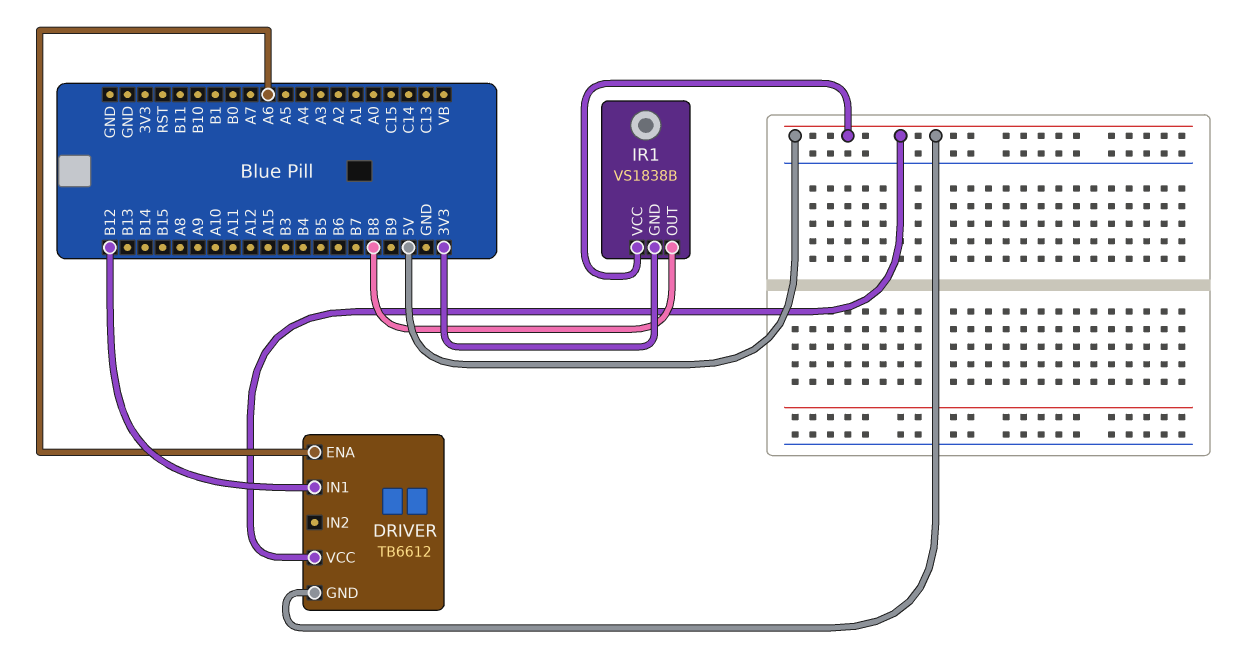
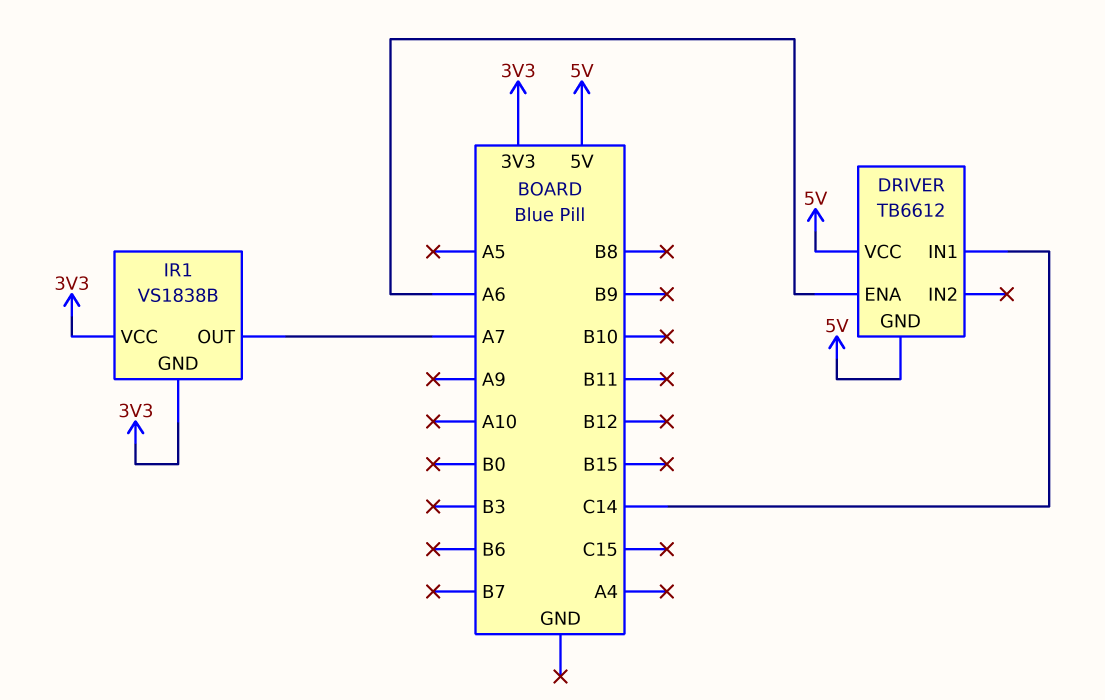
DRIVER pin IN1: B12 -> C14
IR1 pin OUT: B8 -> A7
IR1 pin VCC: 5V -> 3V3

